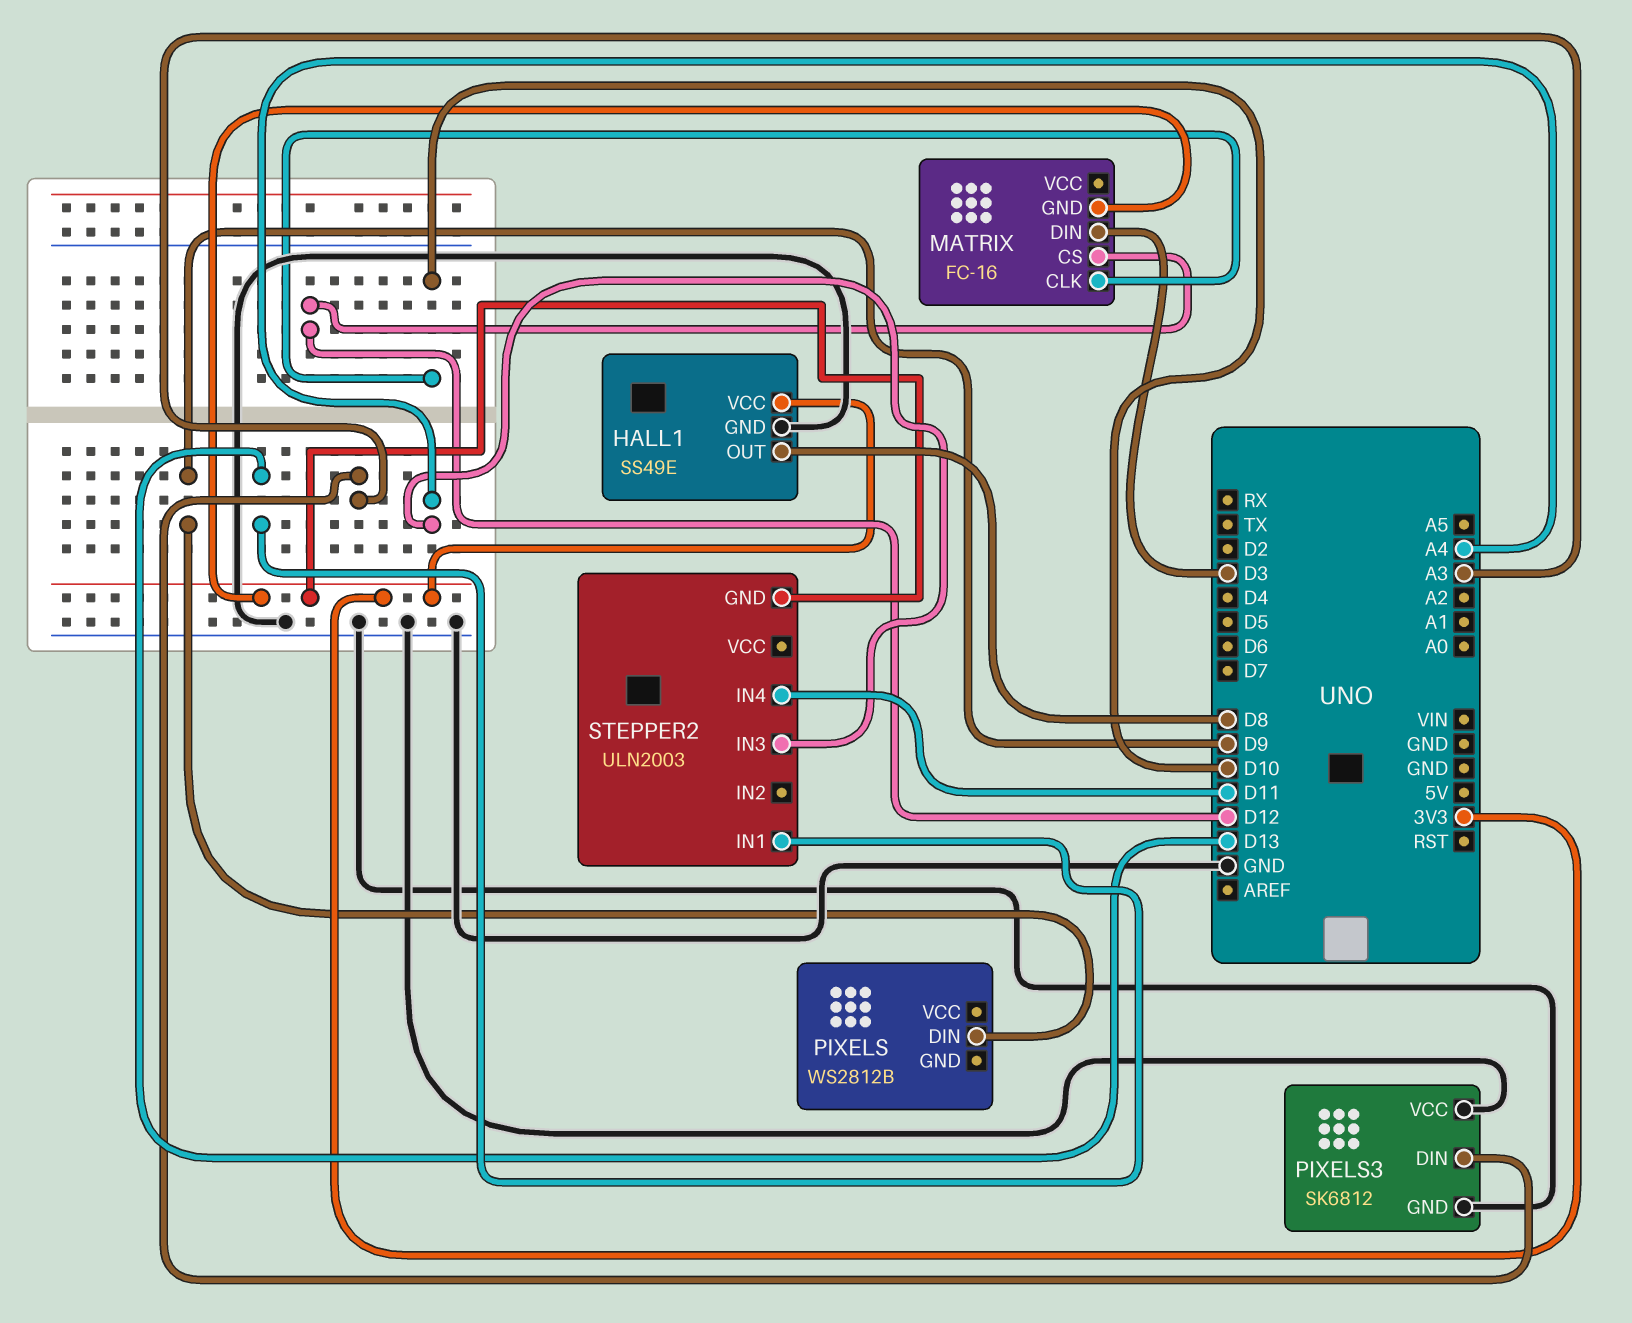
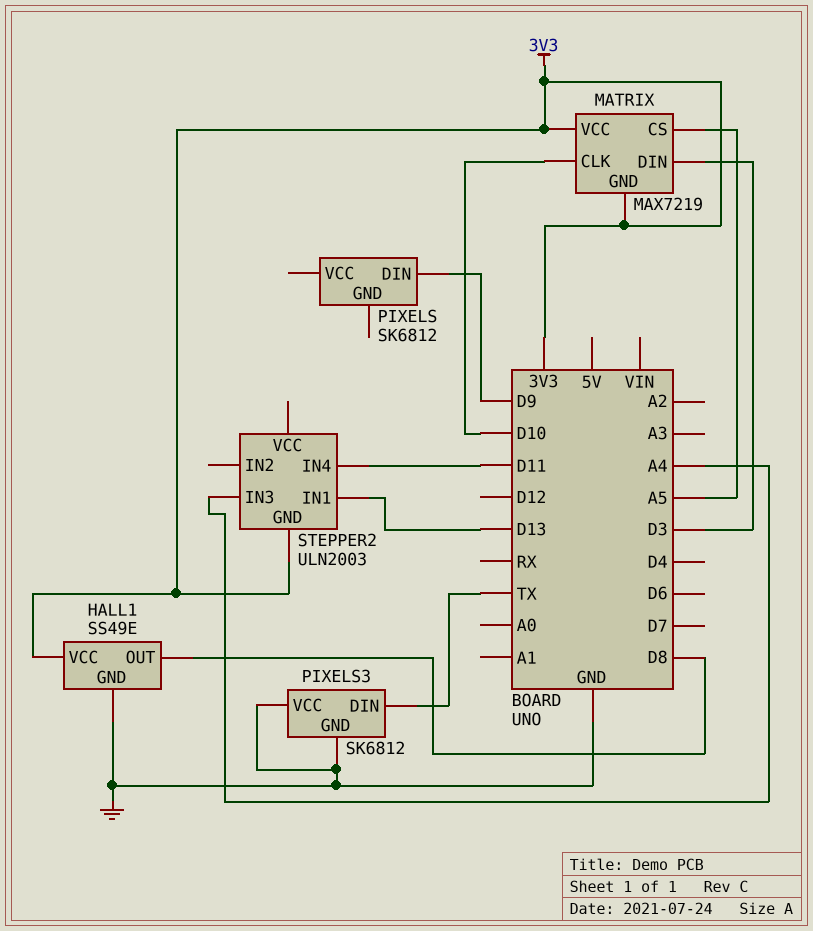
MATRIX: FC-16 -> MAX7219
MATRIX pin CS: D12 -> A5
MATRIX pin VCC: none -> 3V3
PIXELS: WS2812B -> SK6812
PIXELS3 pin DIN: A3 -> TX

